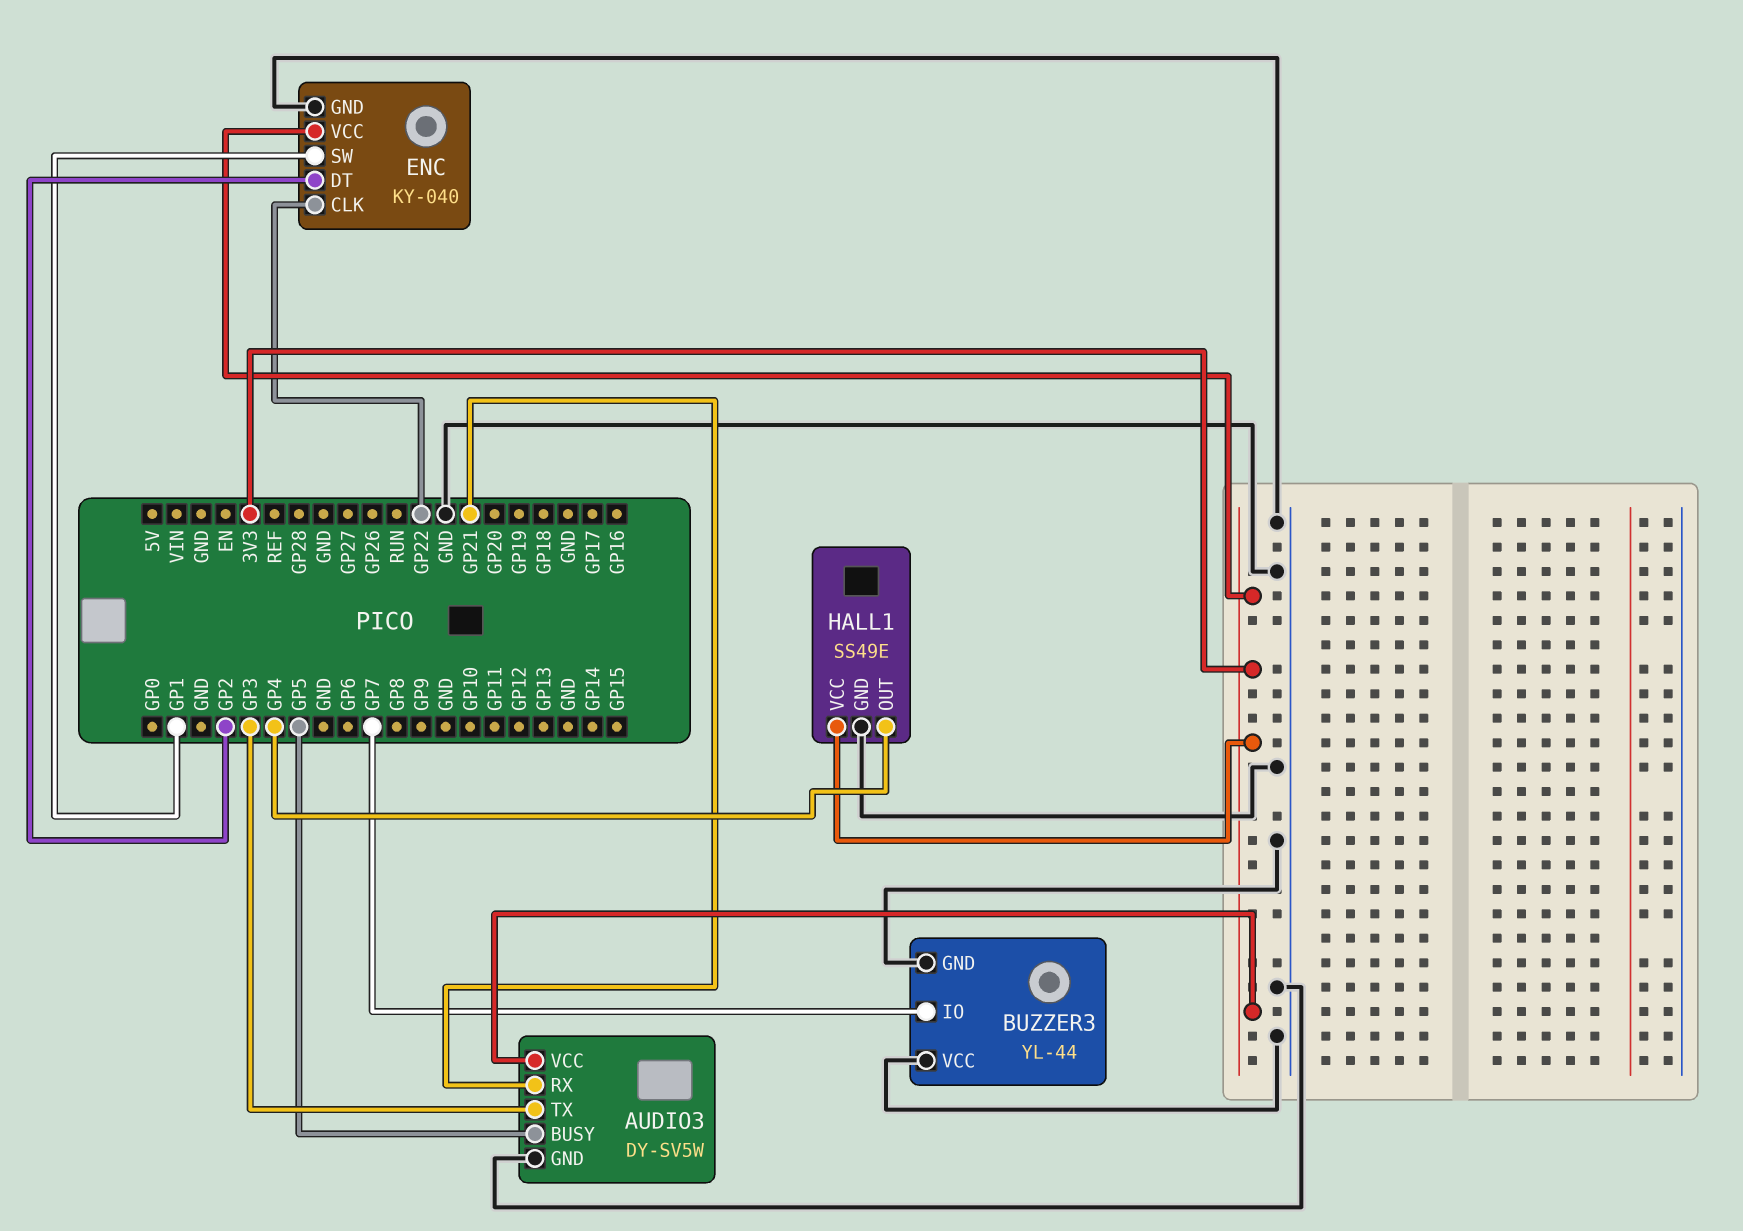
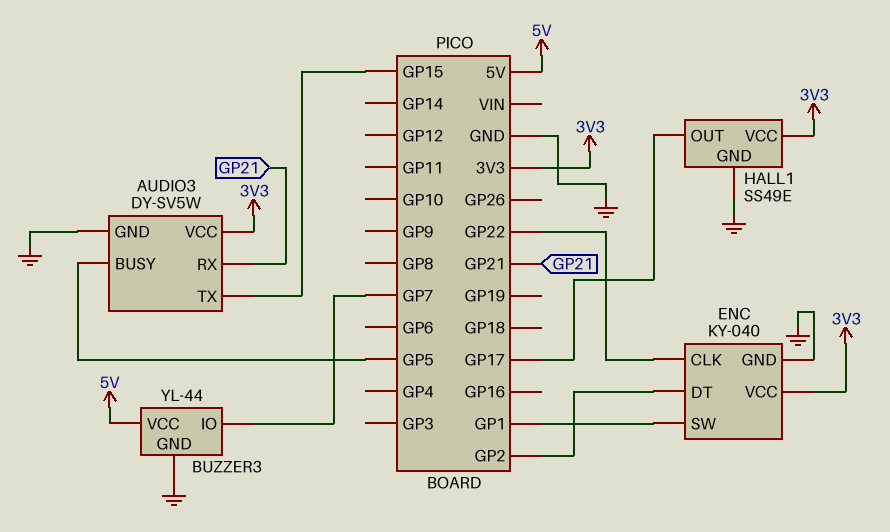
AUDIO3 pin TX: GP3 -> GP15
BUZZER3 pin VCC: GND -> 5V
HALL1 pin OUT: GP4 -> GP17

